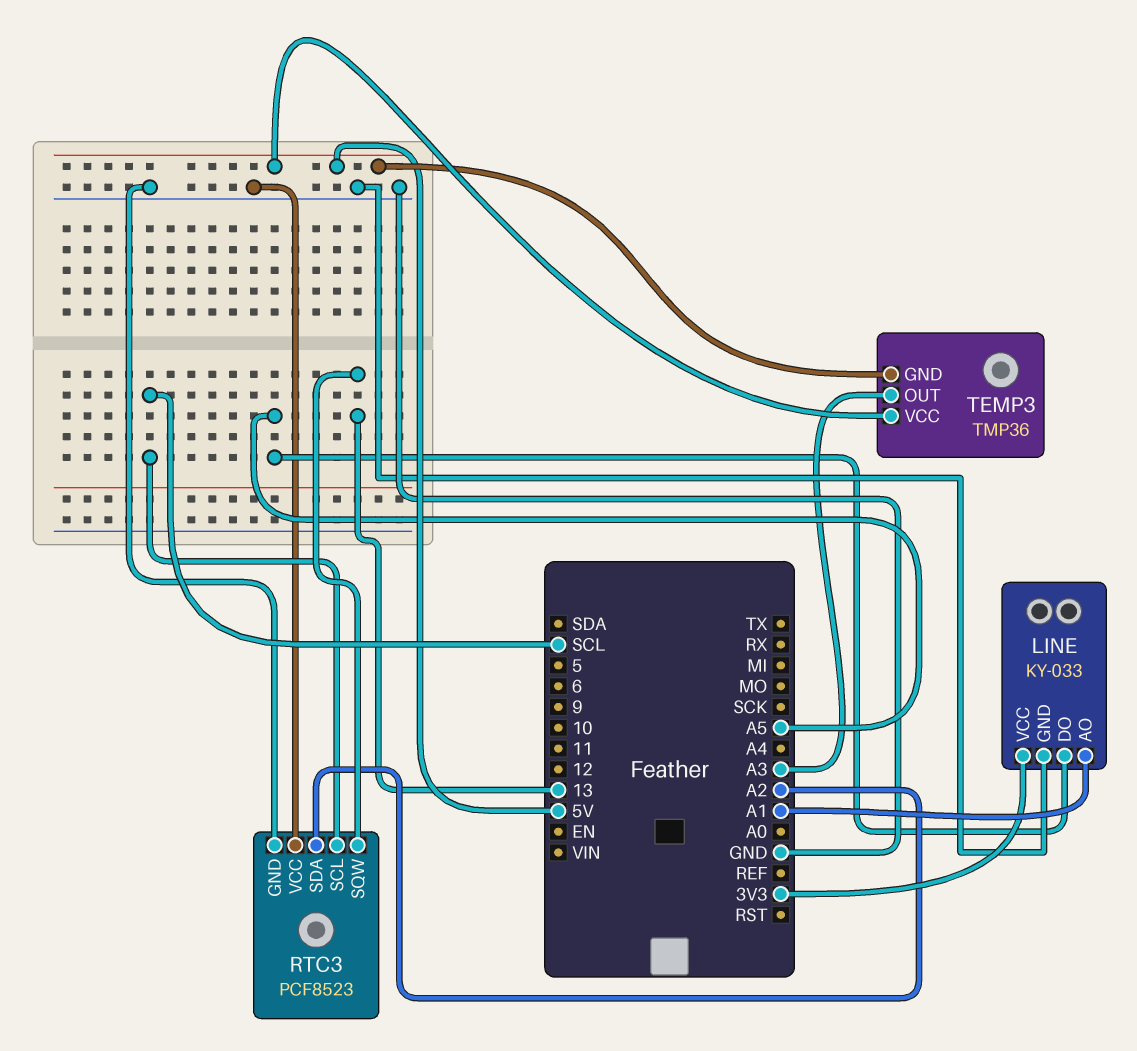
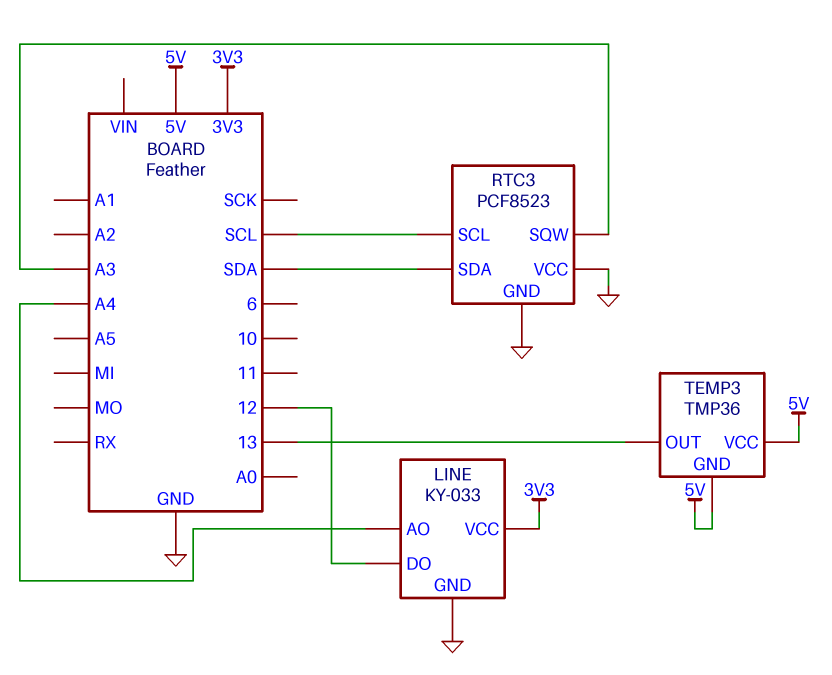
LINE pin AO: A1 -> A4
LINE pin DO: A5 -> 12
RTC3 pin SDA: A2 -> SDA
RTC3 pin SQW: 13 -> A3
TEMP3 pin OUT: A3 -> 13

